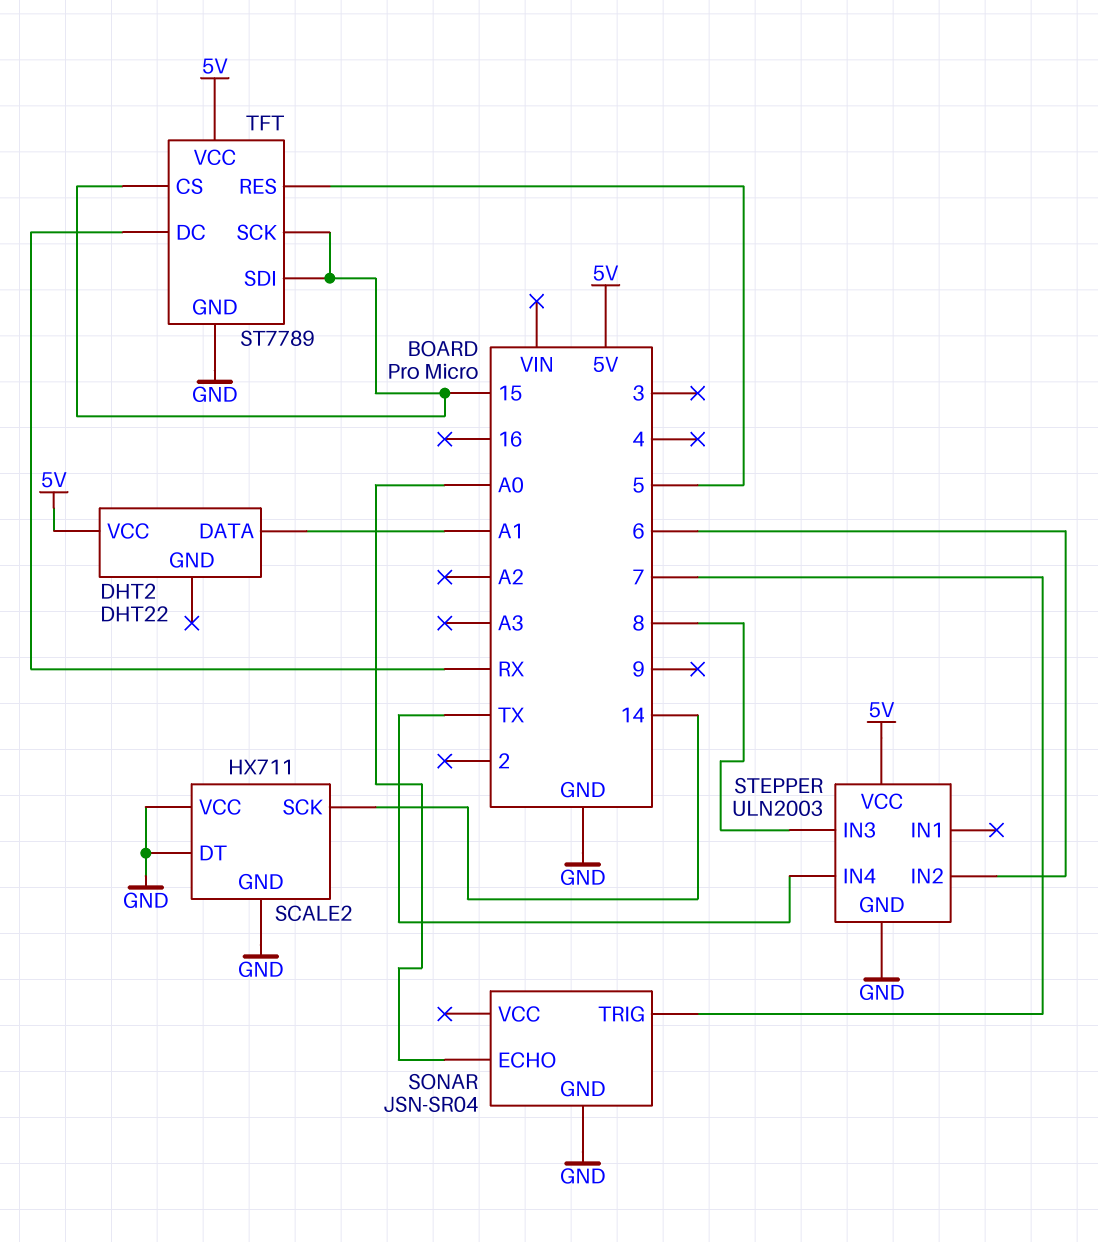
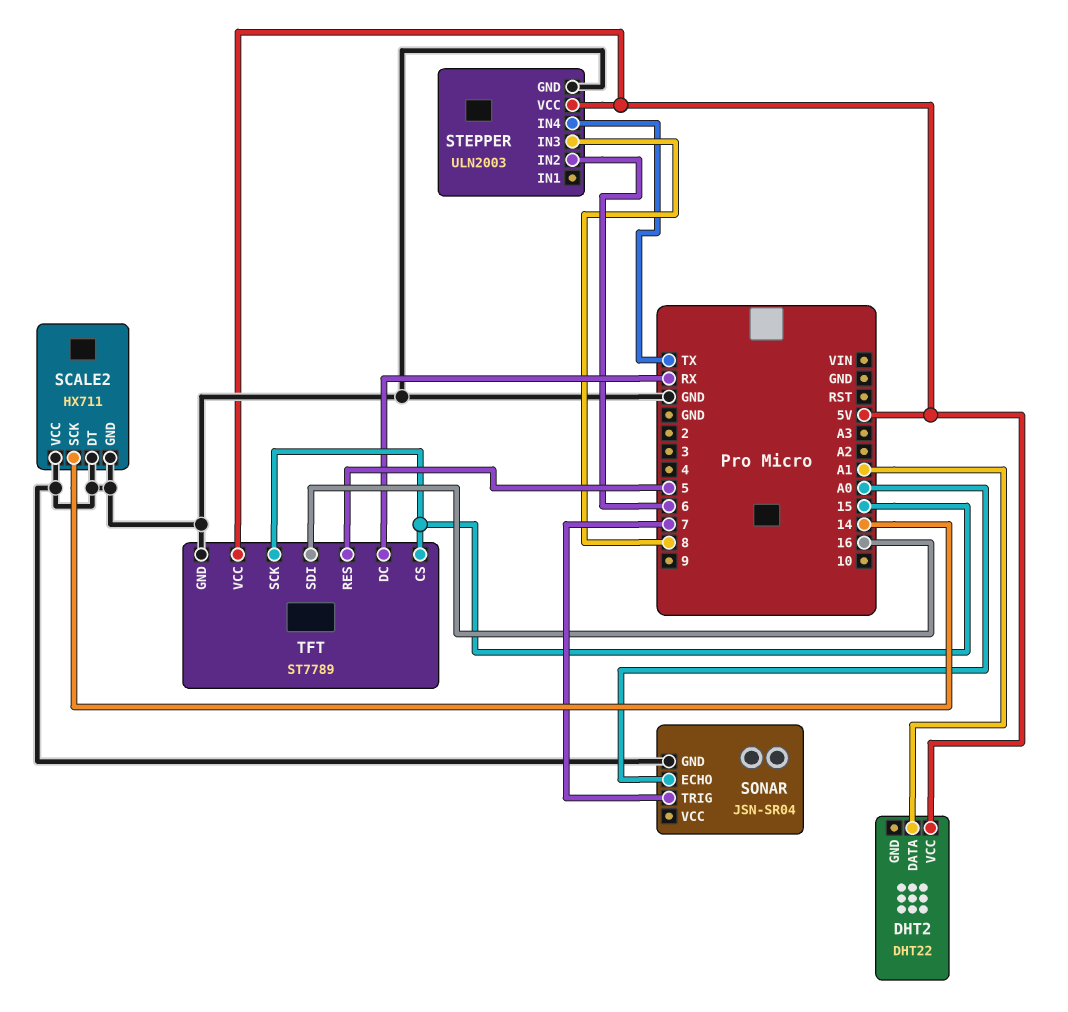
TFT pin SDI: 15 -> 16

